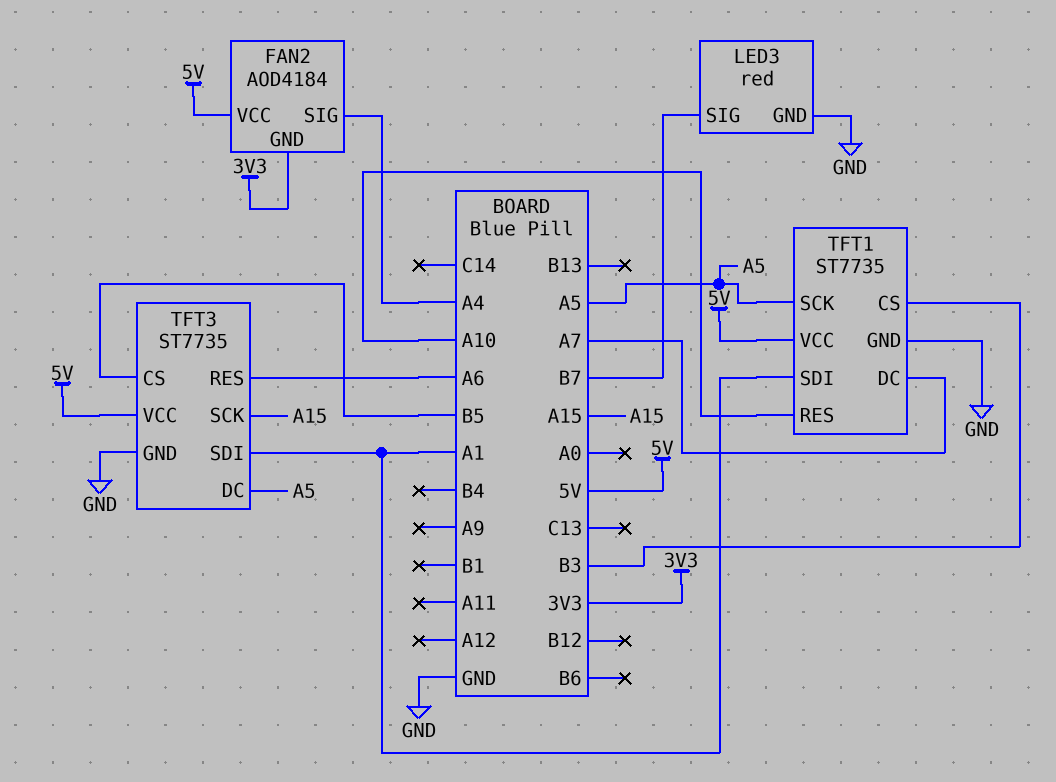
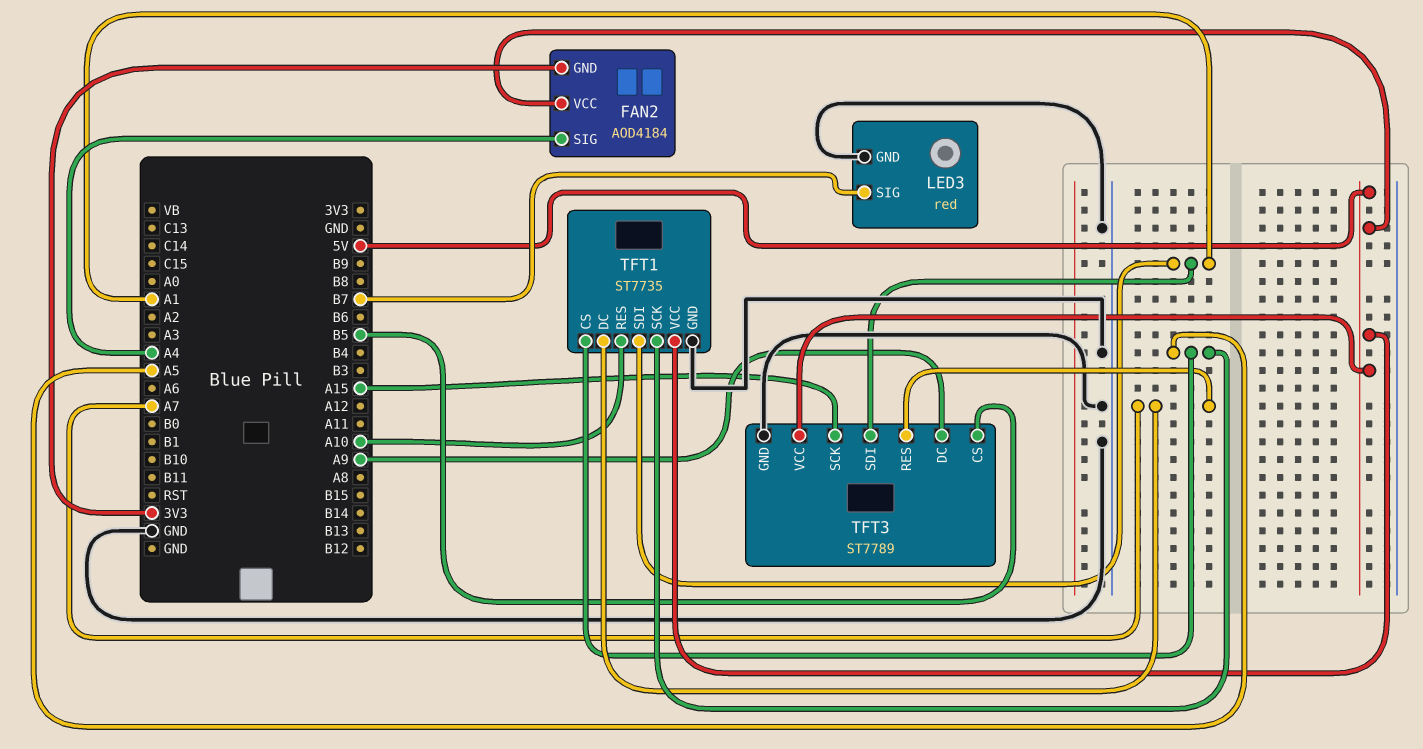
TFT1 pin CS: B3 -> A5
TFT3: ST7735 -> ST7789
TFT3 pin DC: A5 -> A9
TFT3 pin RES: A6 -> A7

